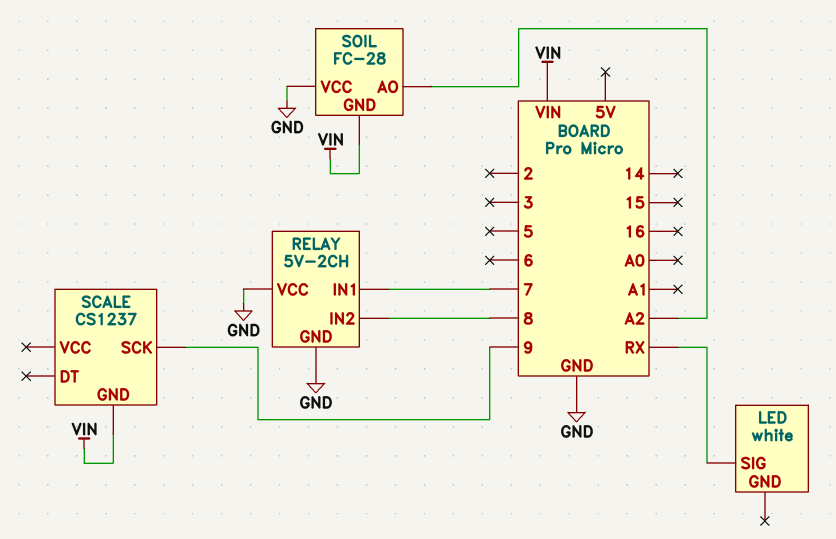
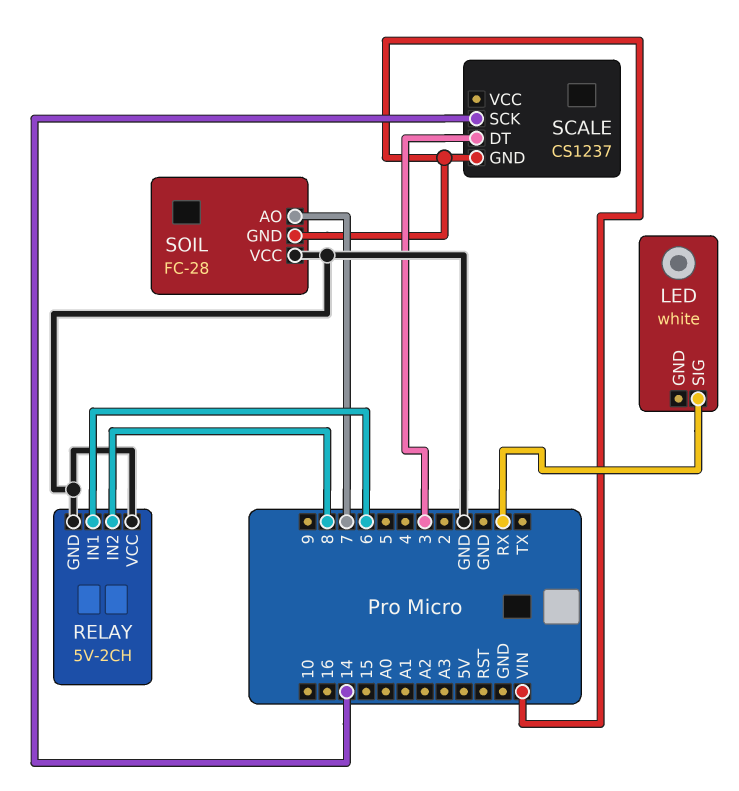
RELAY pin IN1: 7 -> 6
SCALE pin DT: none -> 3
SCALE pin SCK: 9 -> 14
SOIL pin AO: A2 -> 7

